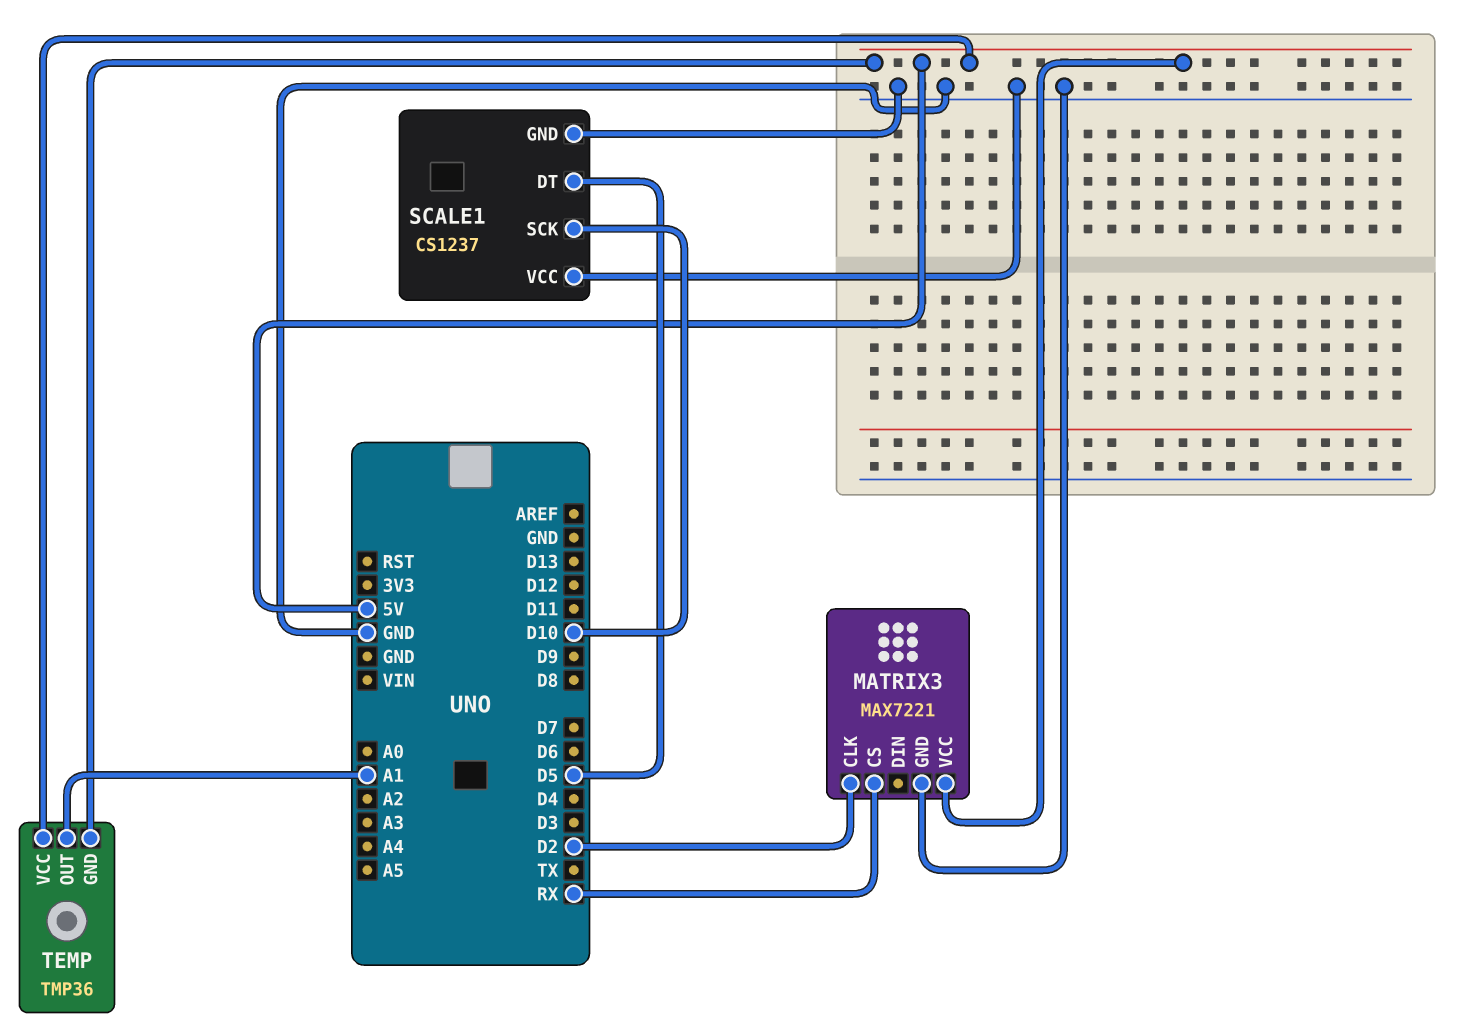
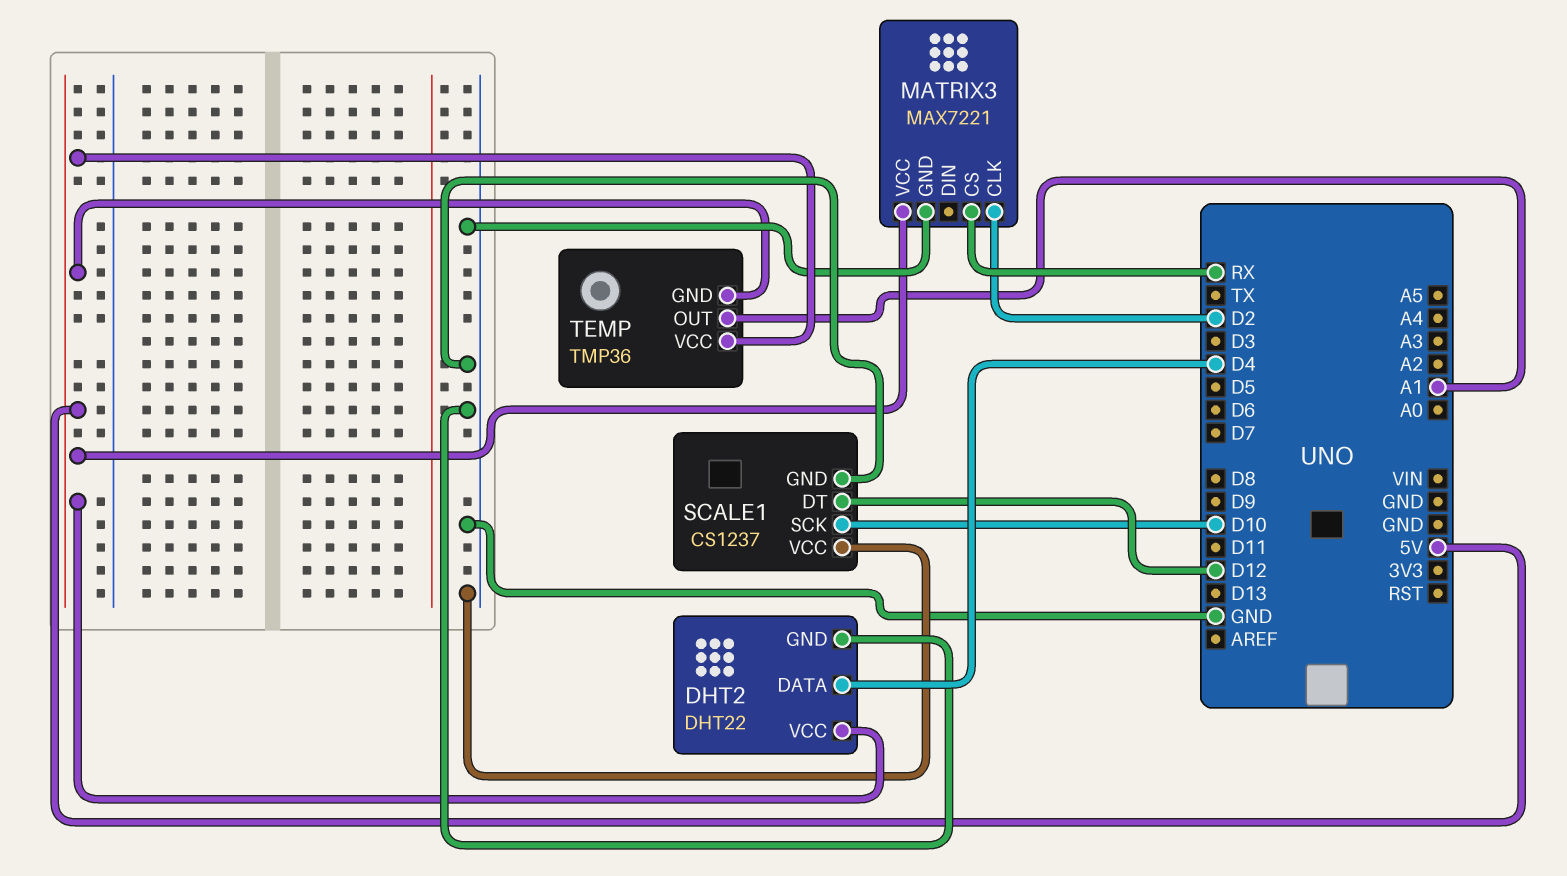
DHT2: none -> DHT22
DHT2 pin DATA: none -> D4
DHT2 pin GND: none -> GND
DHT2 pin VCC: none -> 5V
SCALE1 pin DT: D5 -> D12

